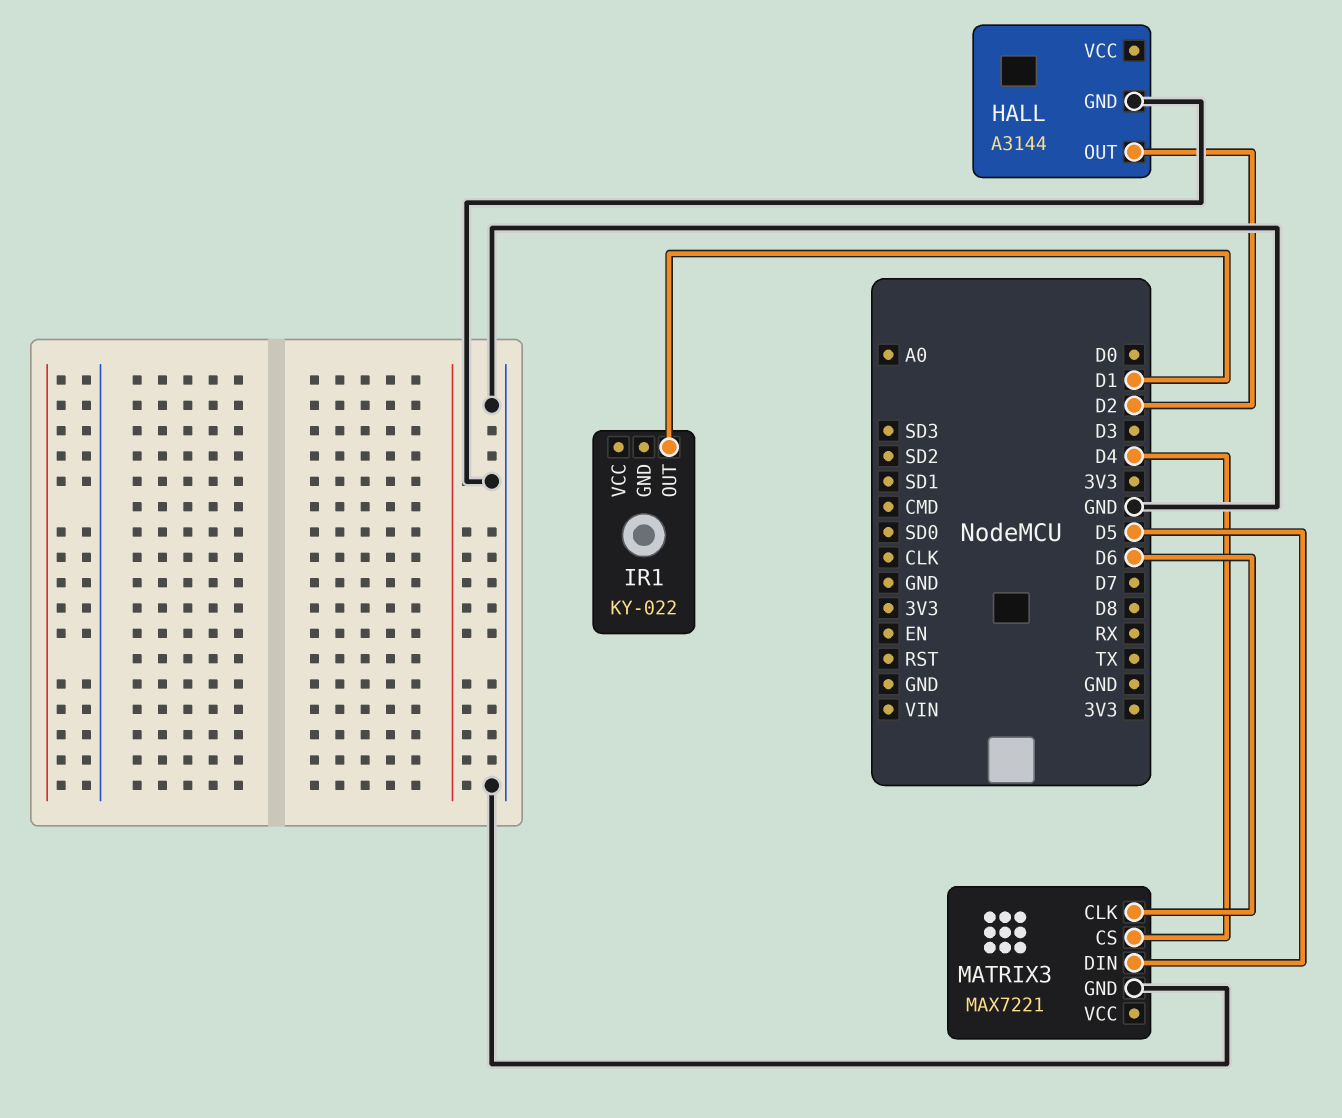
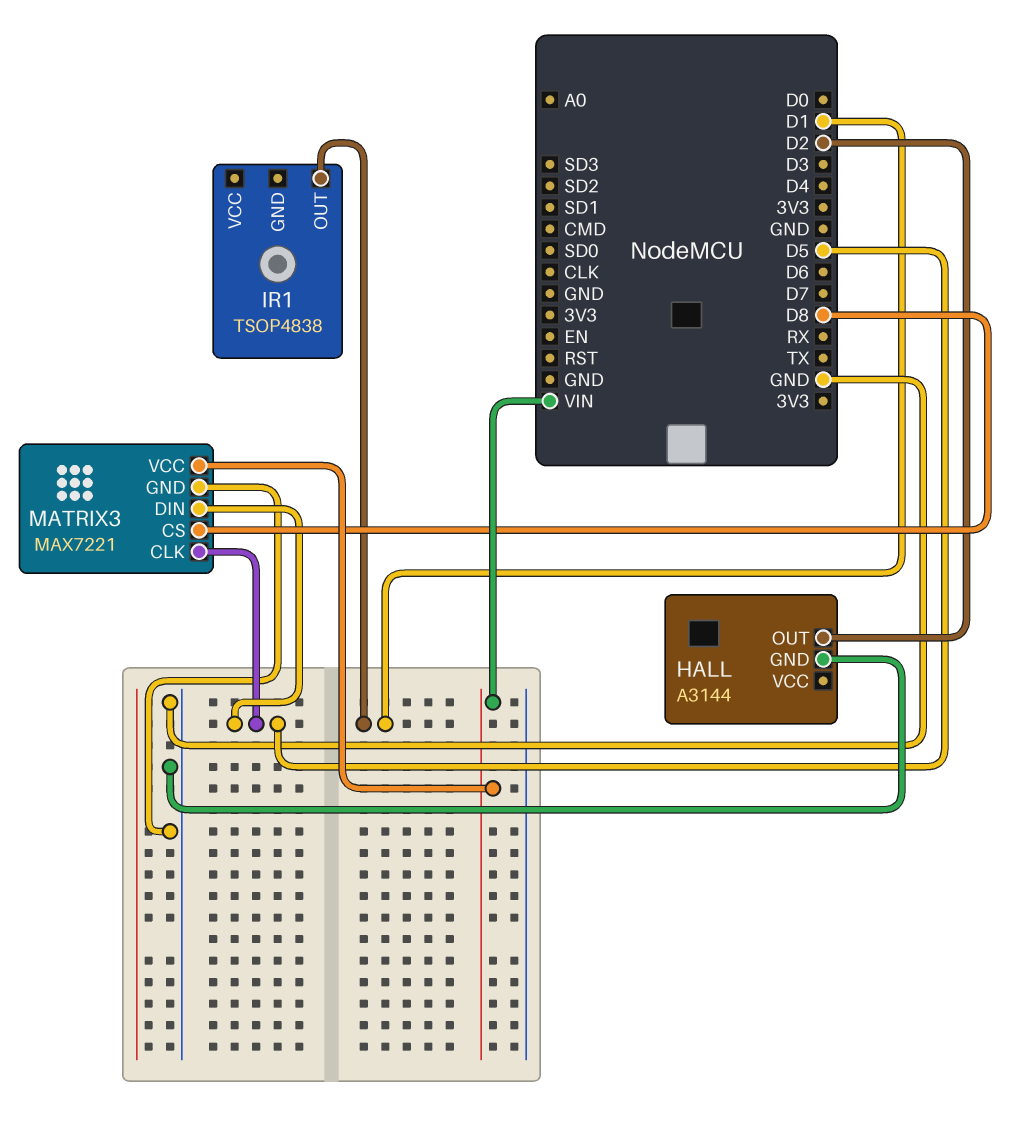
IR1: KY-022 -> TSOP4838
MATRIX3 pin CLK: D6 -> D5
MATRIX3 pin CS: D4 -> D8
MATRIX3 pin VCC: none -> VIN

